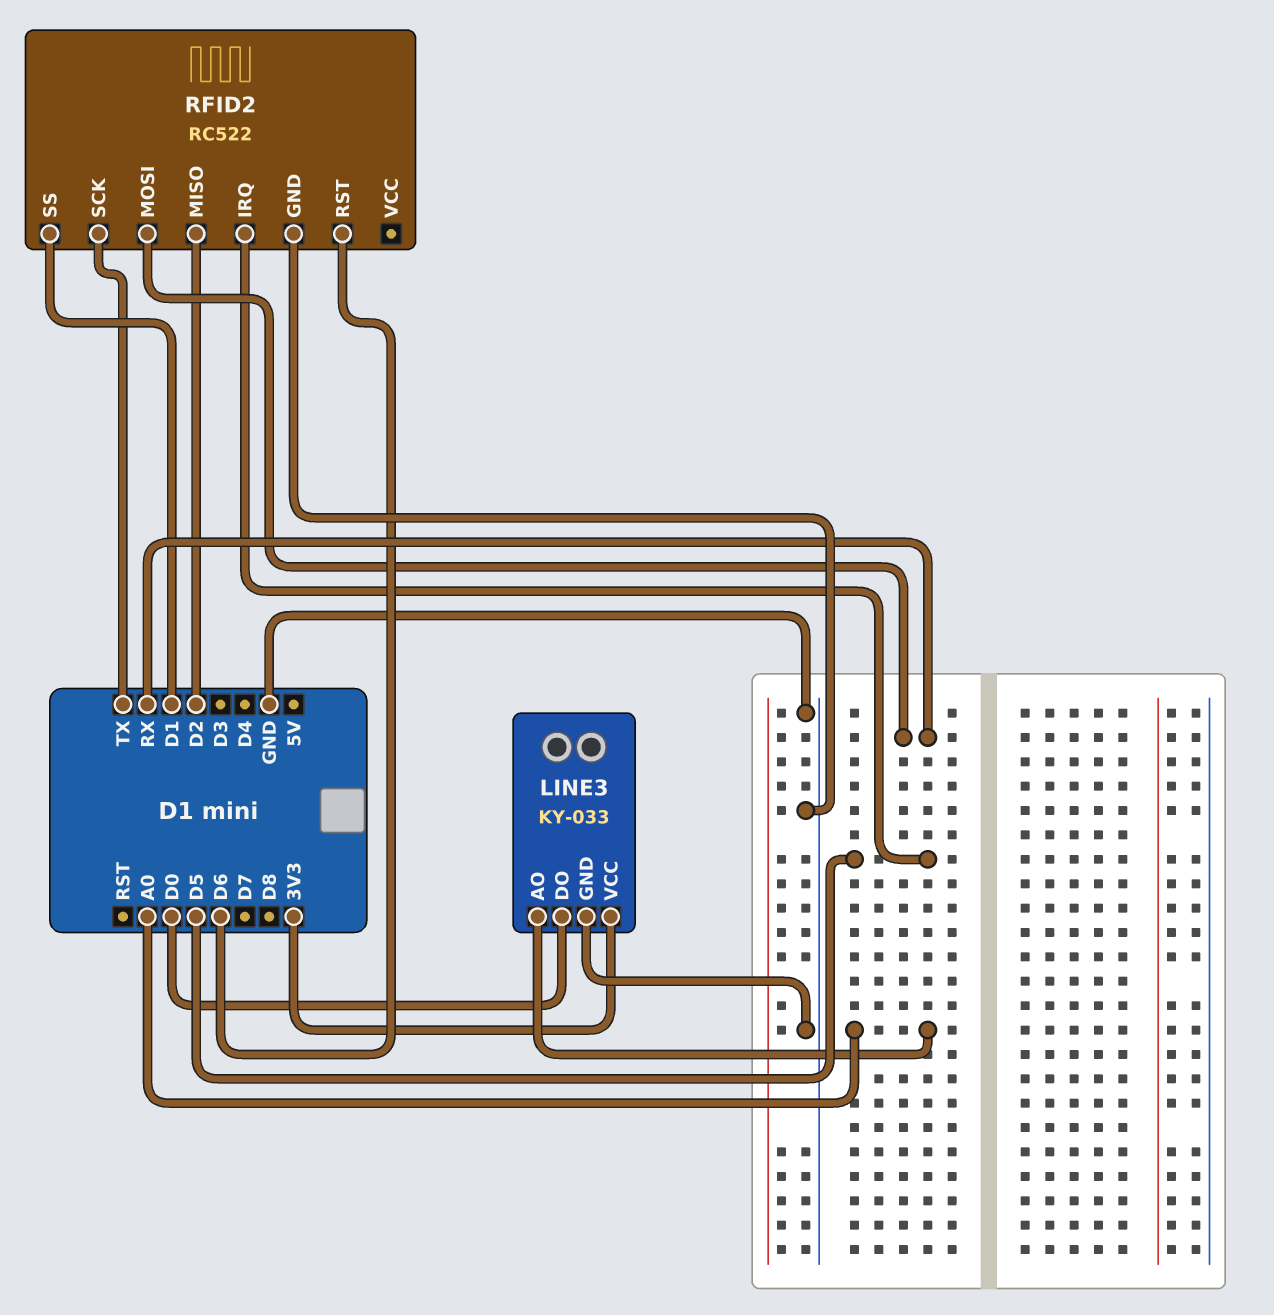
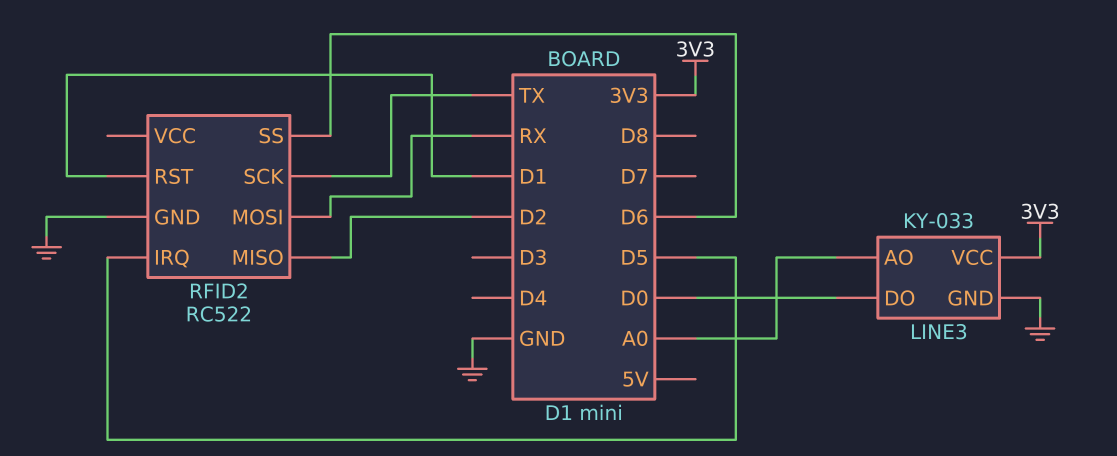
RFID2 pin RST: D6 -> D1
RFID2 pin SS: D1 -> D6

